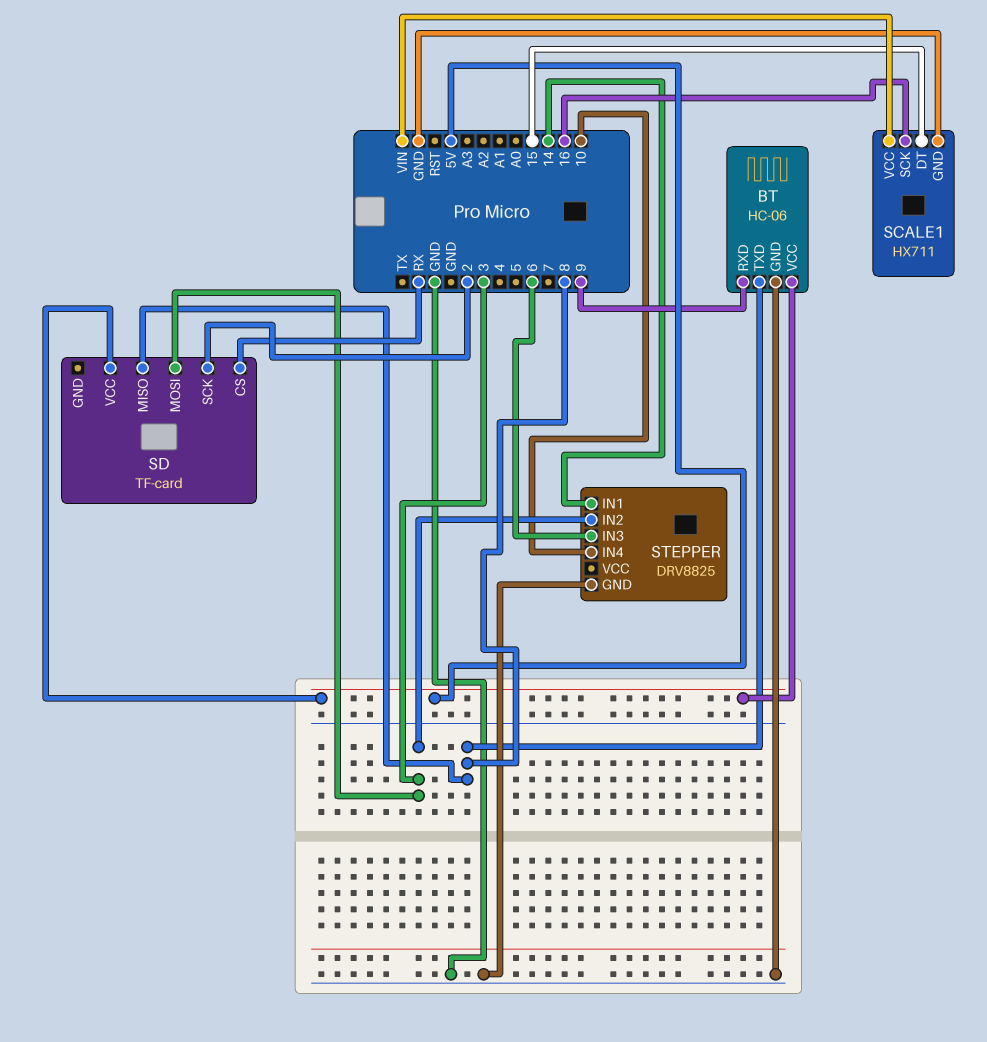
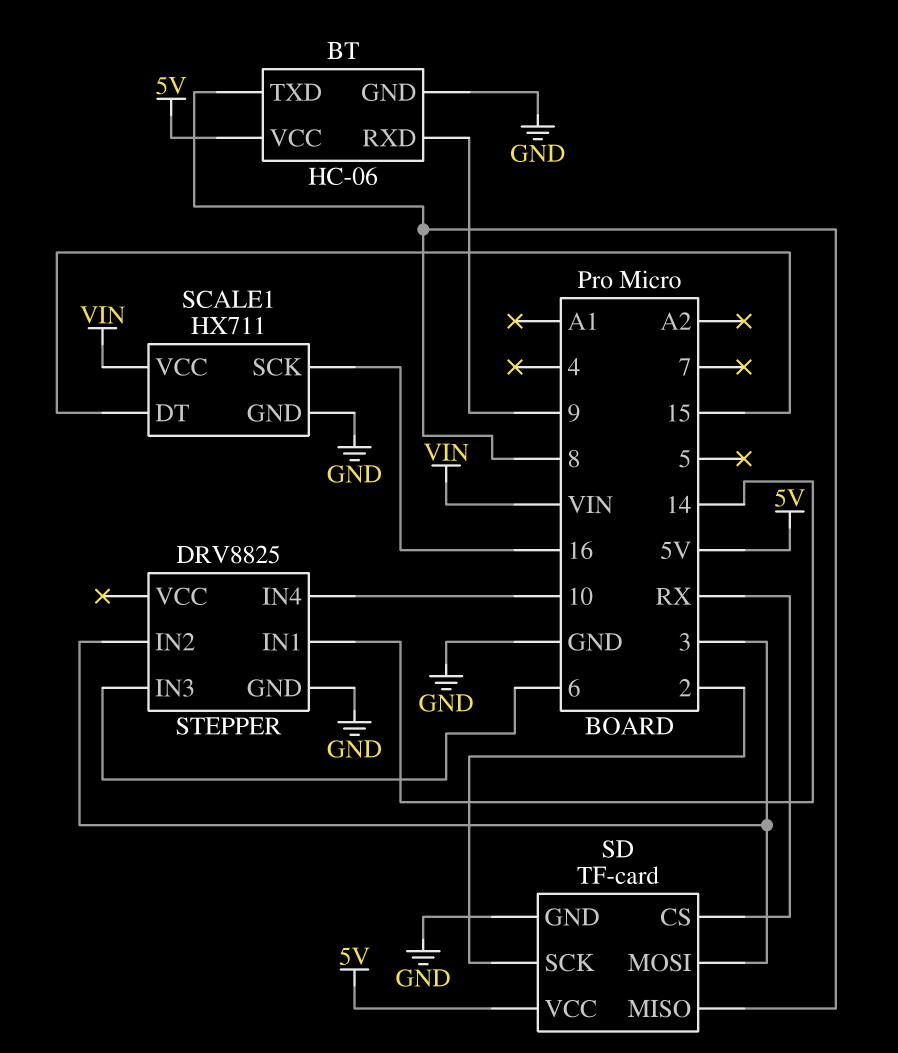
SD pin GND: none -> GND

